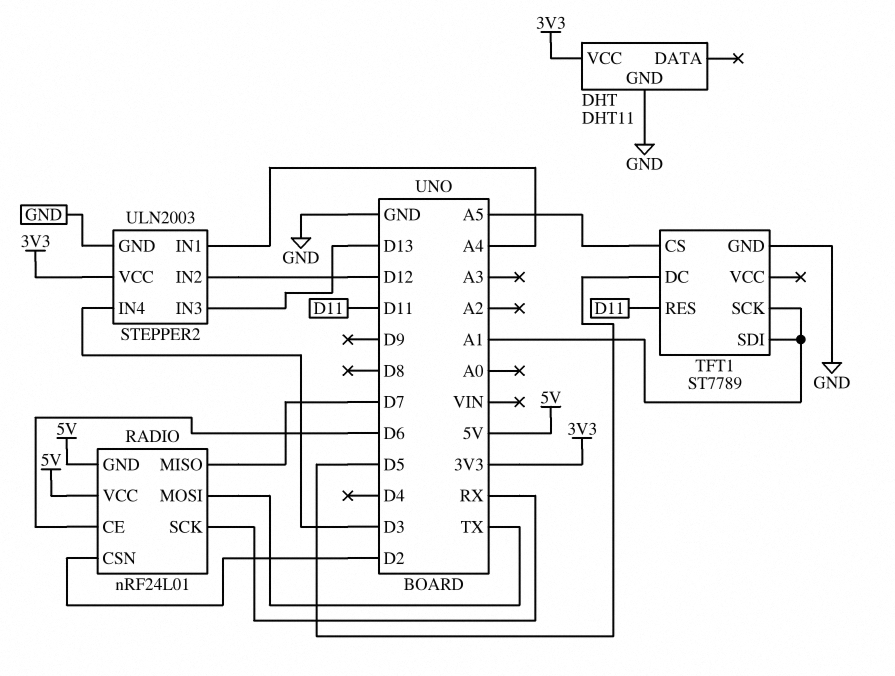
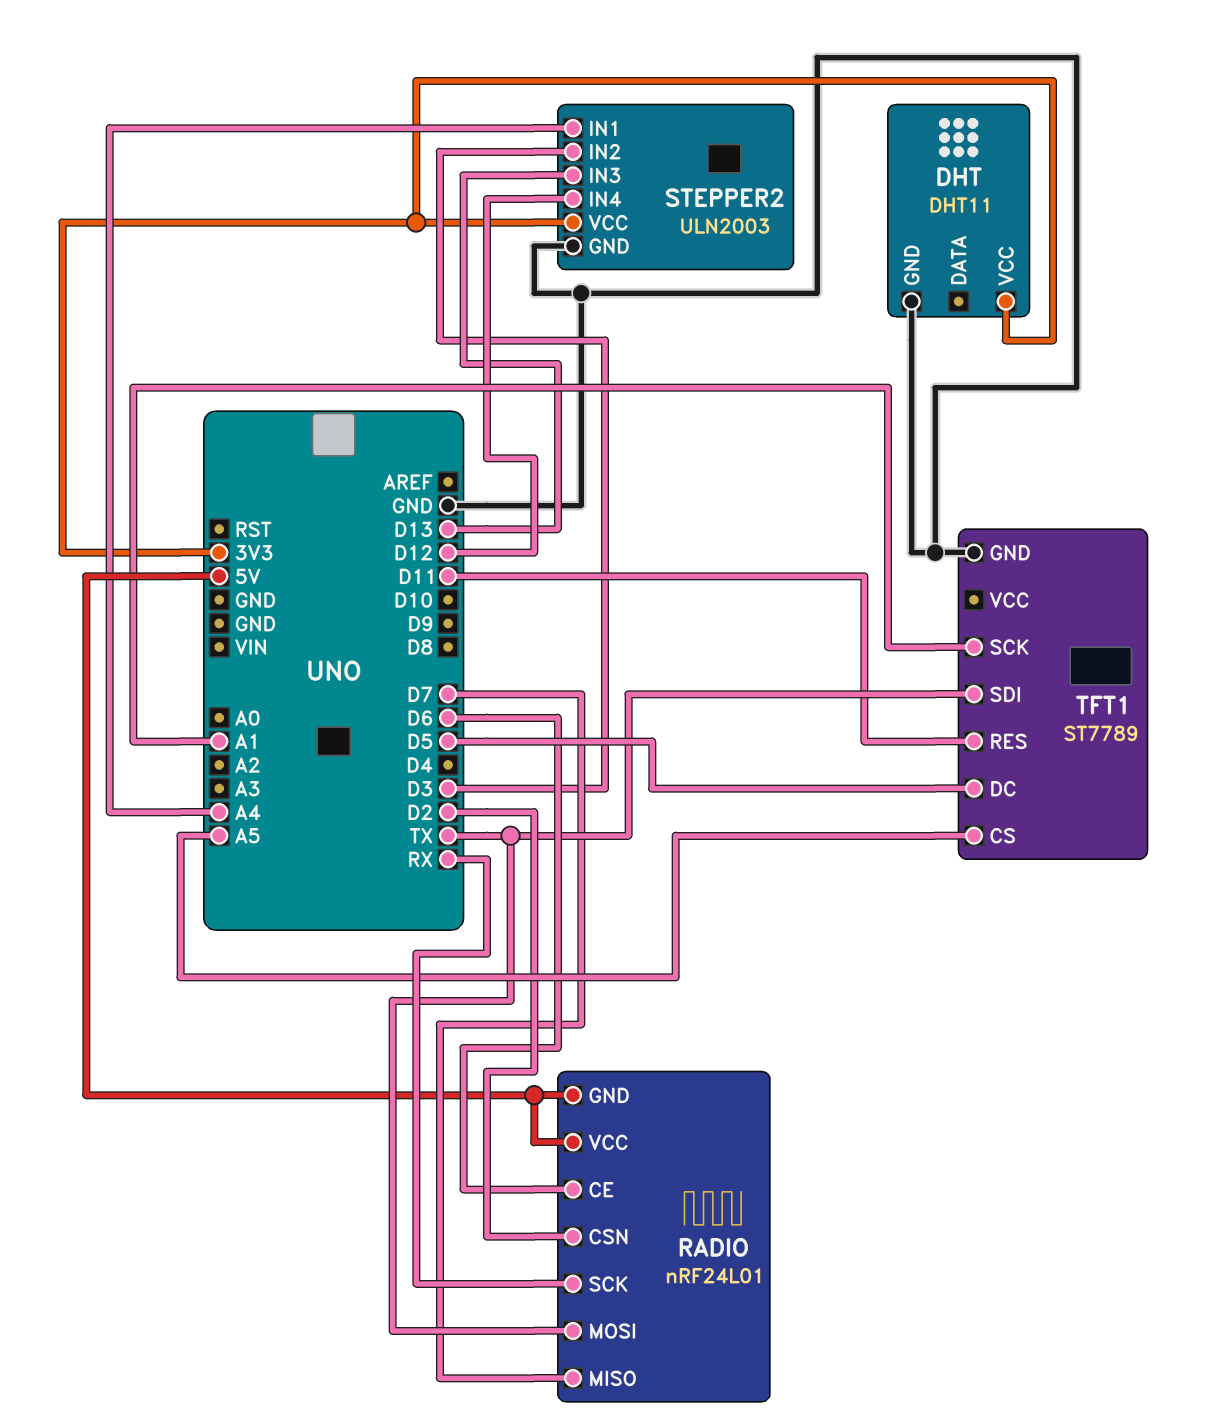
STEPPER2 pin IN2: D12 -> D3
STEPPER2 pin IN4: D3 -> D12
TFT1 pin SDI: A1 -> TX

